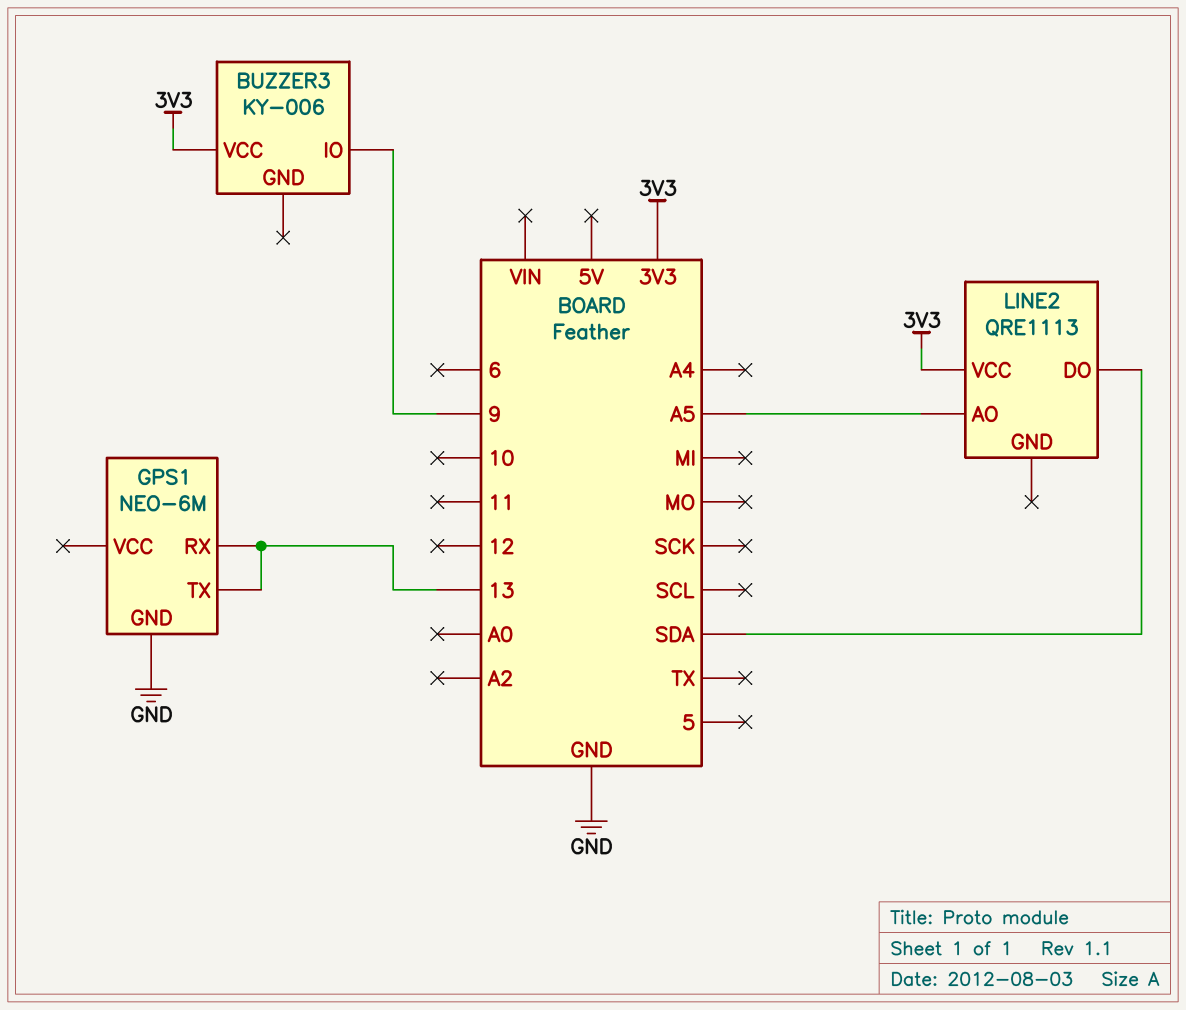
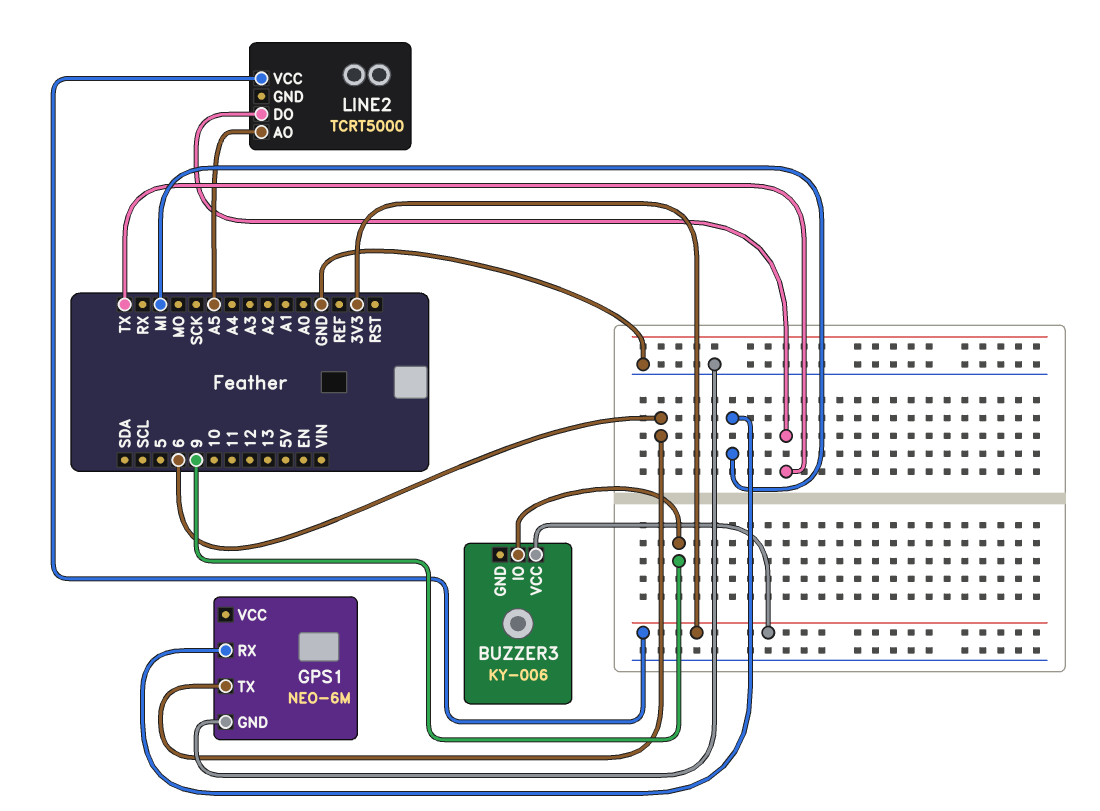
GPS1 pin RX: 13 -> MI
GPS1 pin TX: 13 -> 6
LINE2: QRE1113 -> TCRT5000
LINE2 pin DO: SDA -> TX

